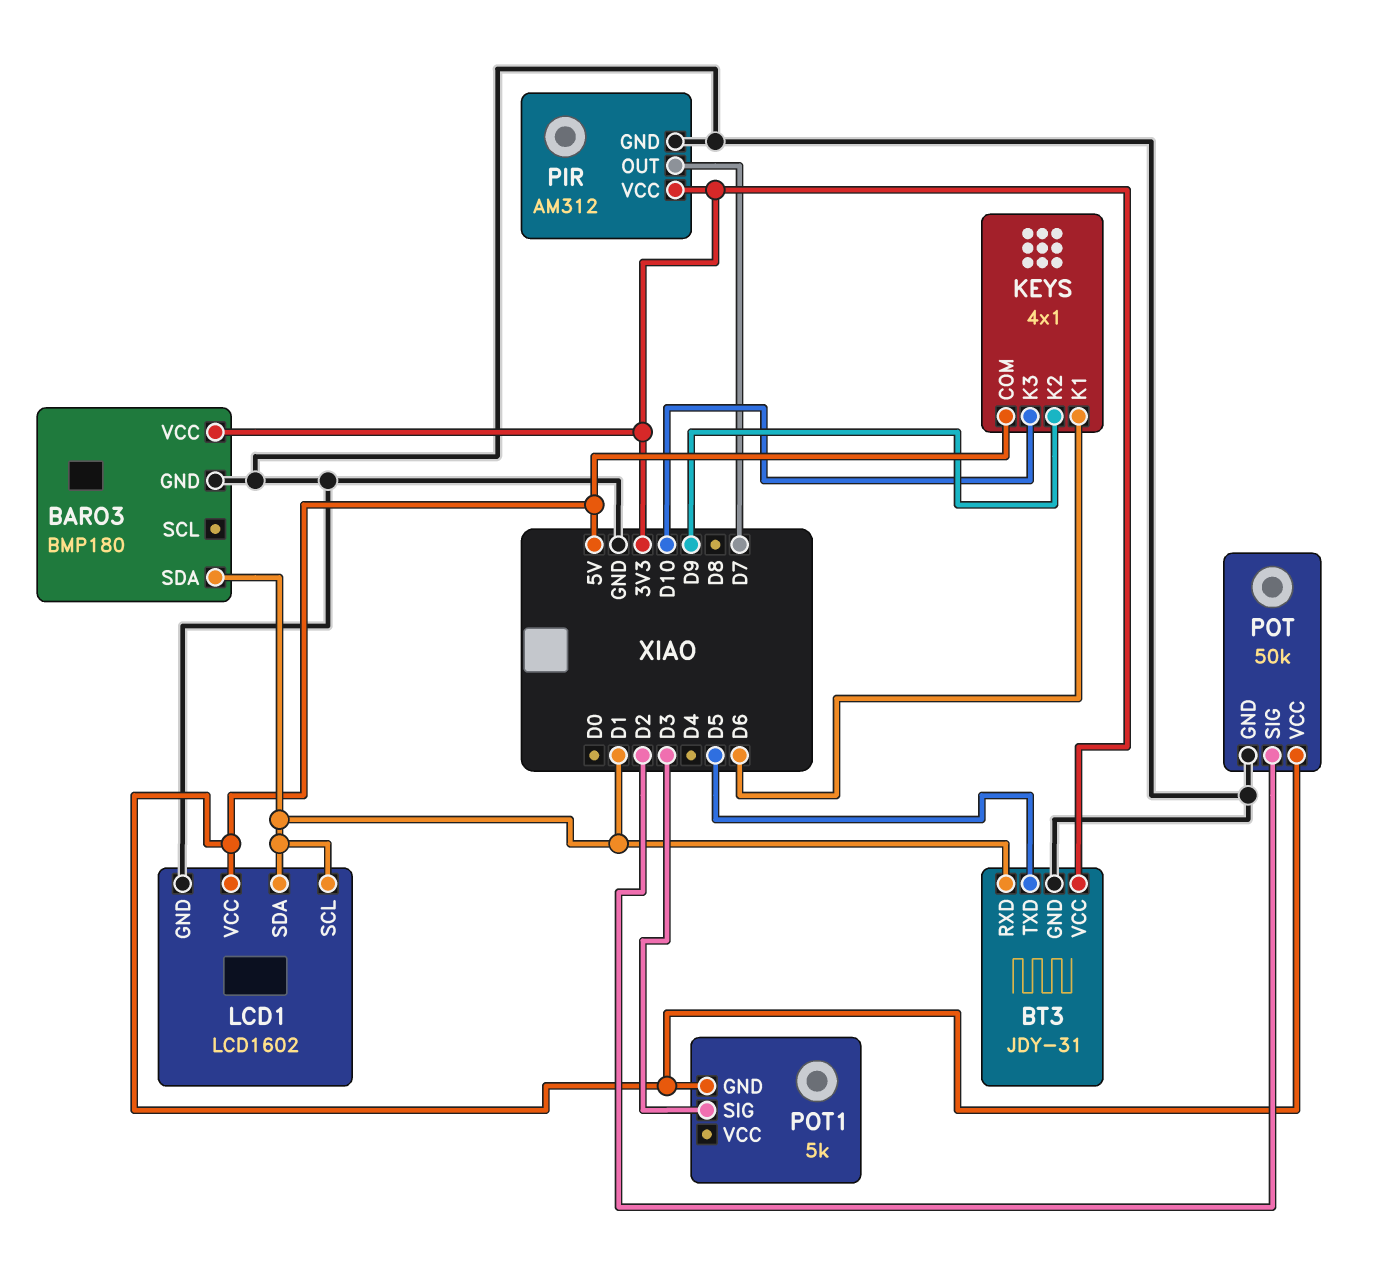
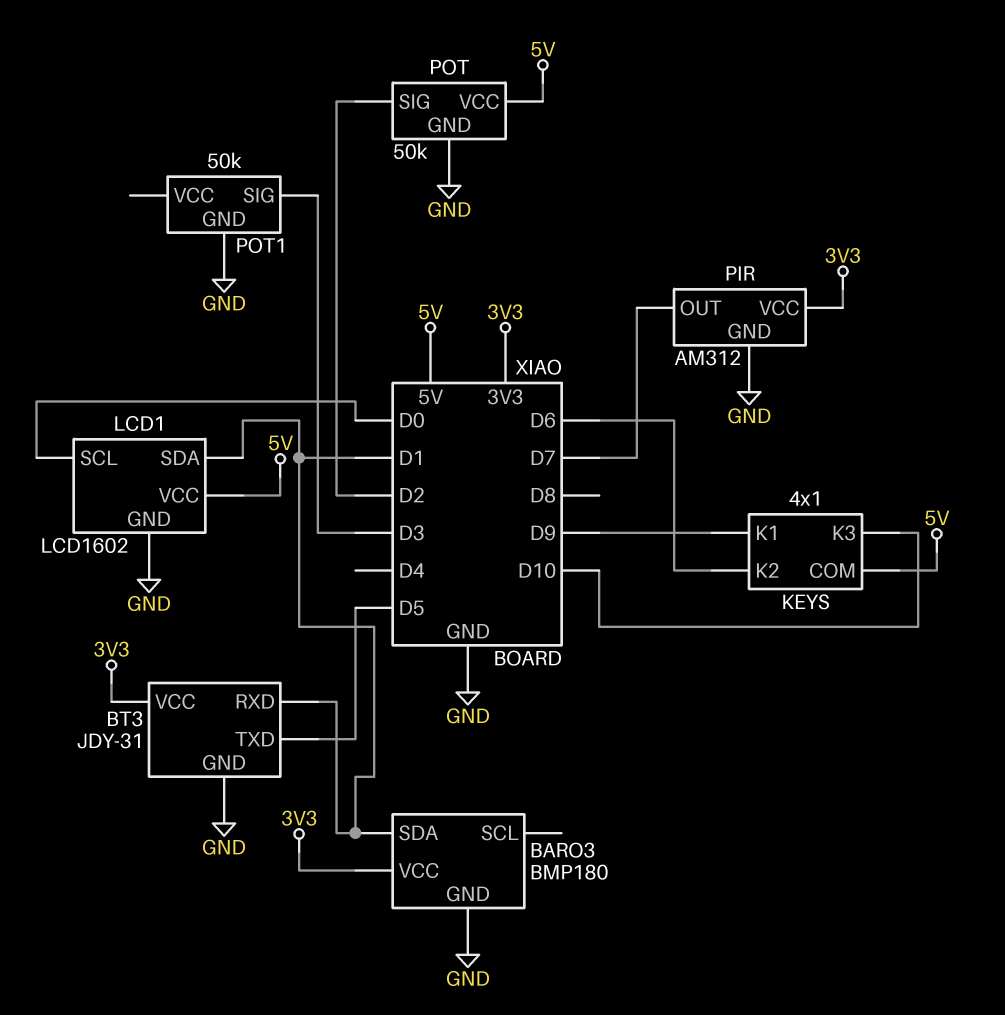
KEYS pin K1: D6 -> D9
KEYS pin K2: D9 -> D6
LCD1 pin SCL: D1 -> D0
POT1: 5k -> 50k
POT1 pin GND: 5V -> GND

